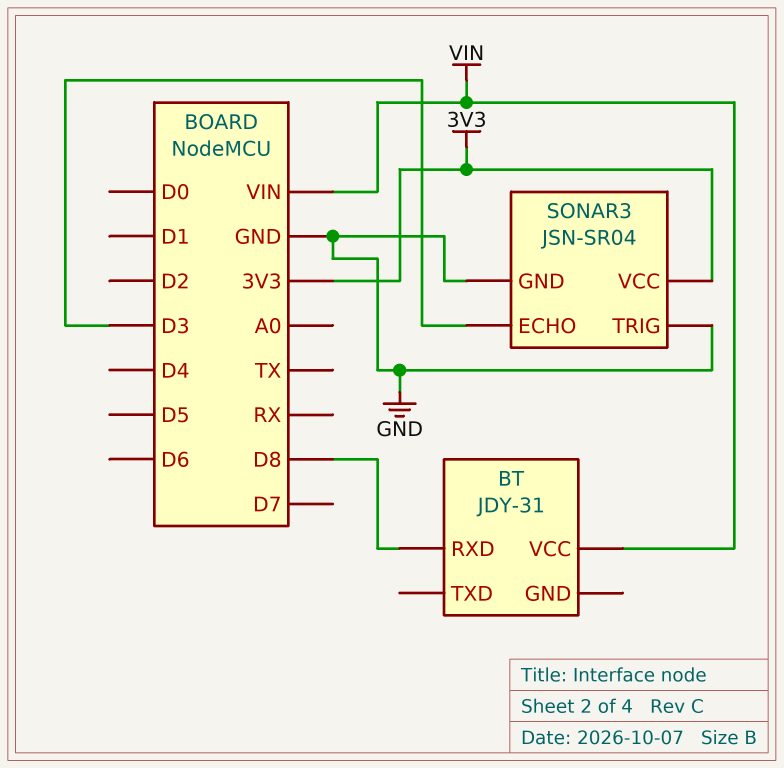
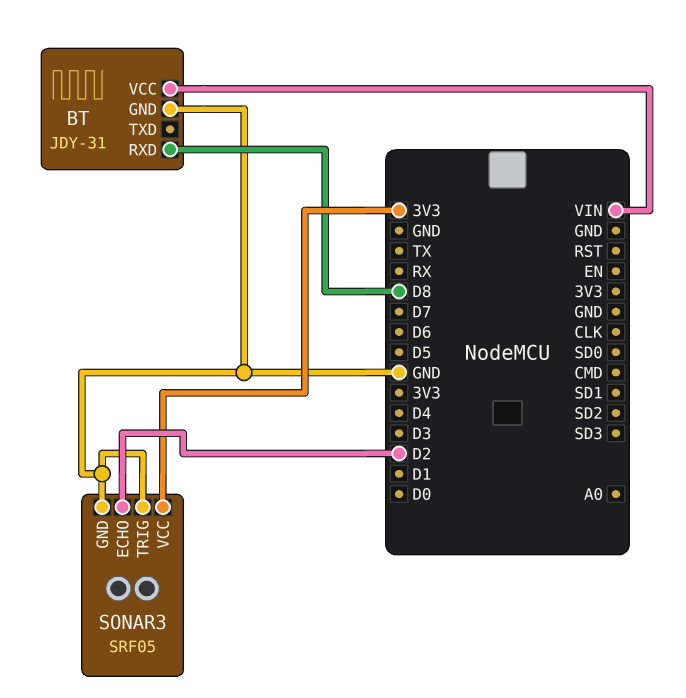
BT pin GND: none -> GND
SONAR3: JSN-SR04 -> SRF05
SONAR3 pin ECHO: D3 -> D2

